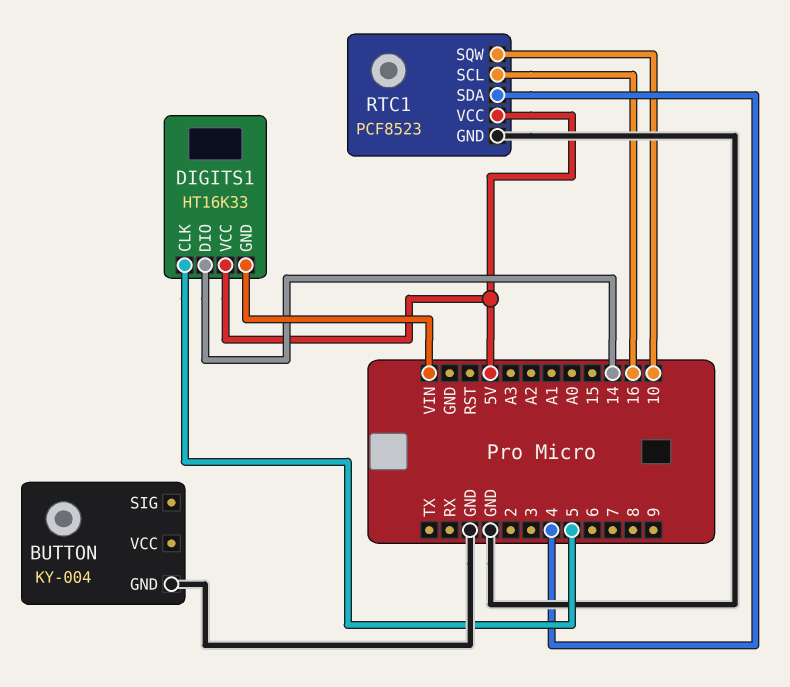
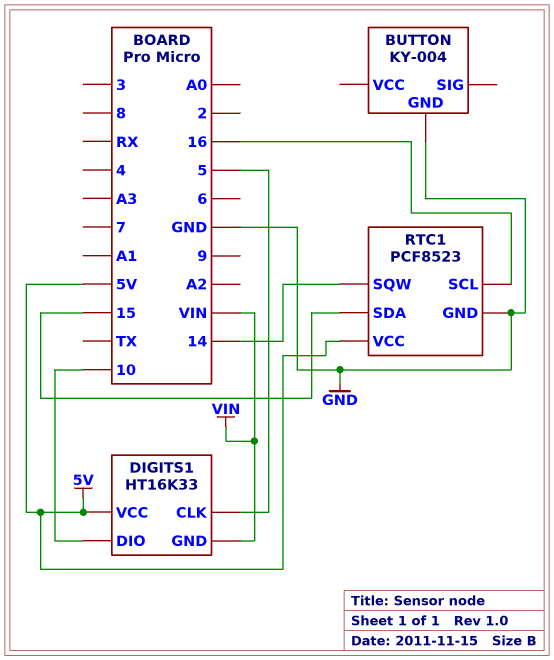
DIGITS1 pin DIO: 14 -> 10
RTC1 pin SDA: 4 -> 15
RTC1 pin SQW: 10 -> 14

